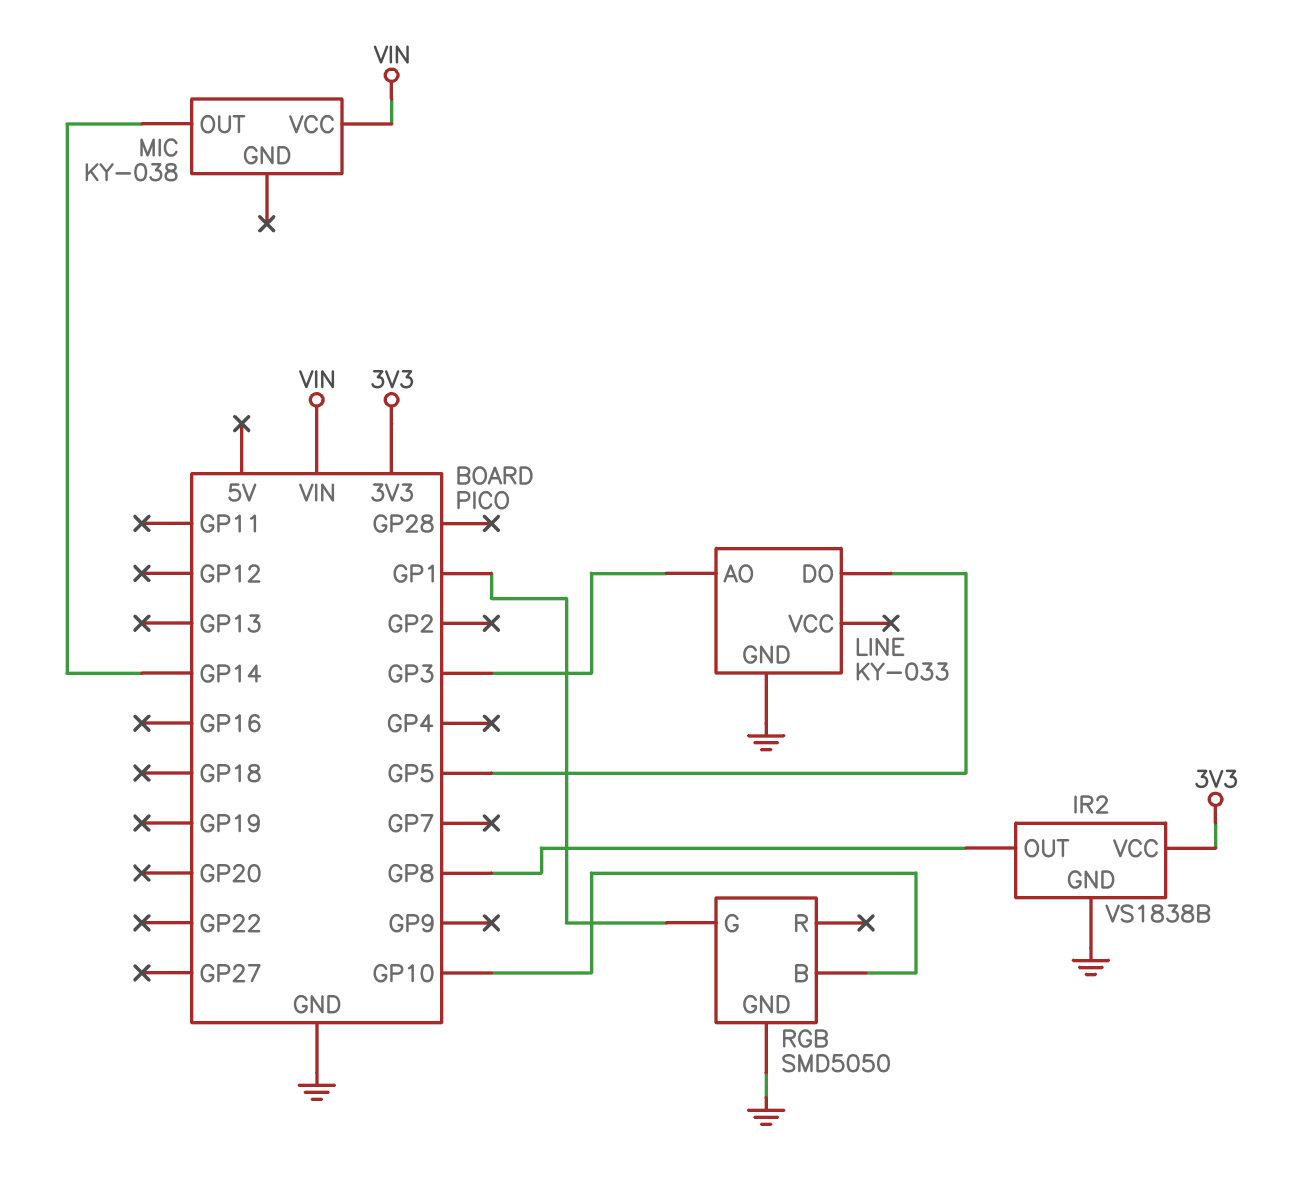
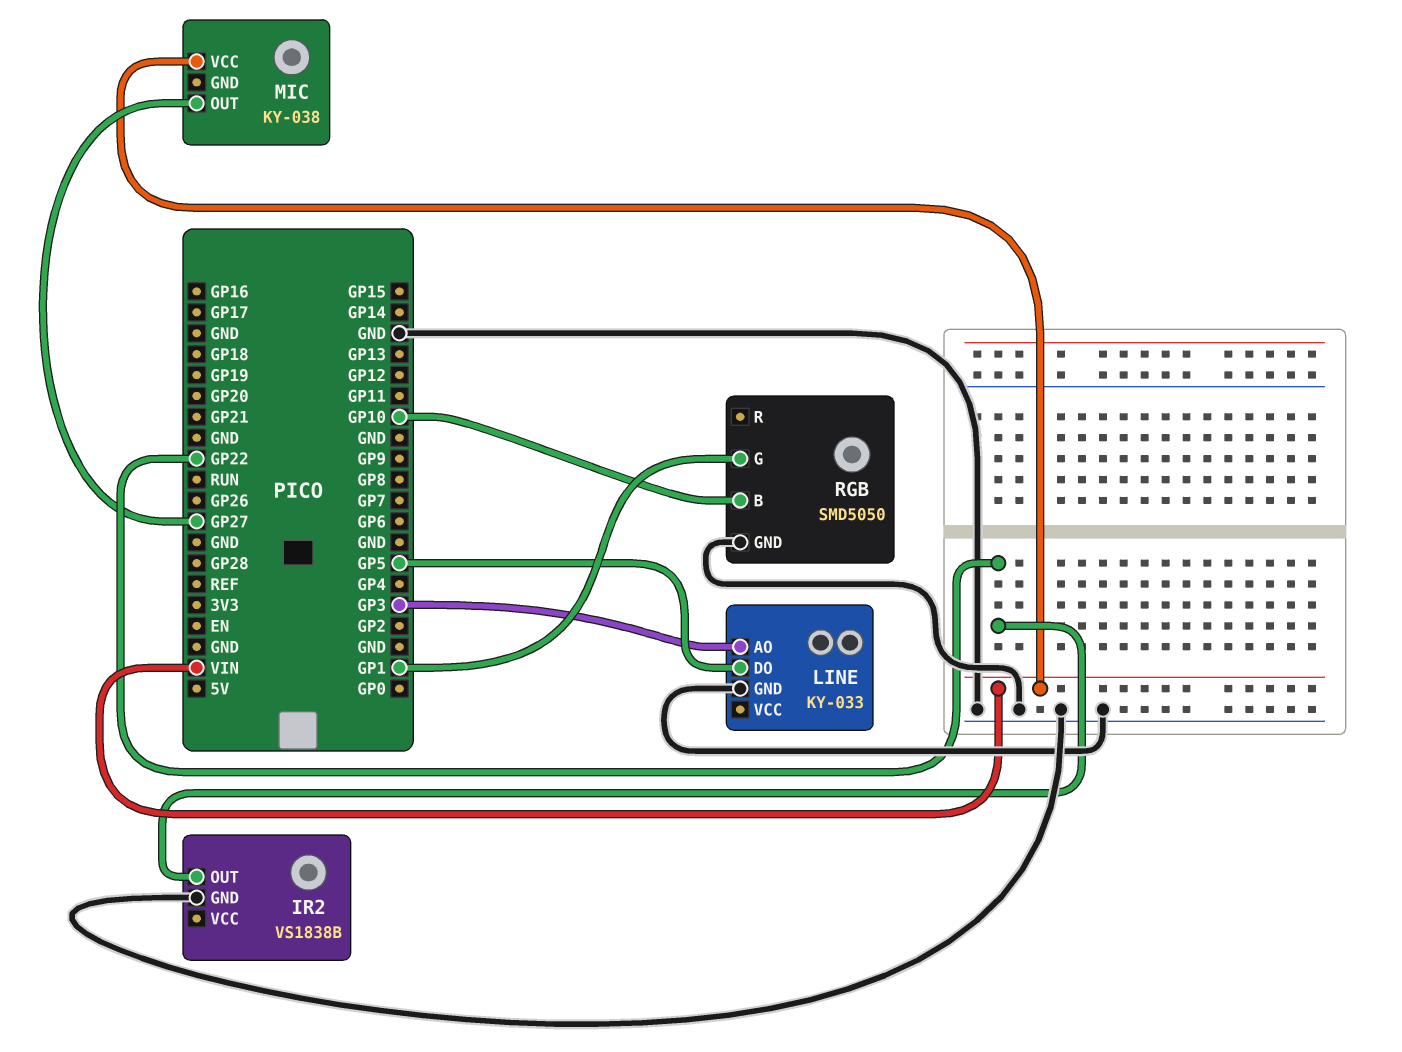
IR2 pin OUT: GP8 -> GP22
IR2 pin VCC: 3V3 -> none
MIC pin OUT: GP14 -> GP27

